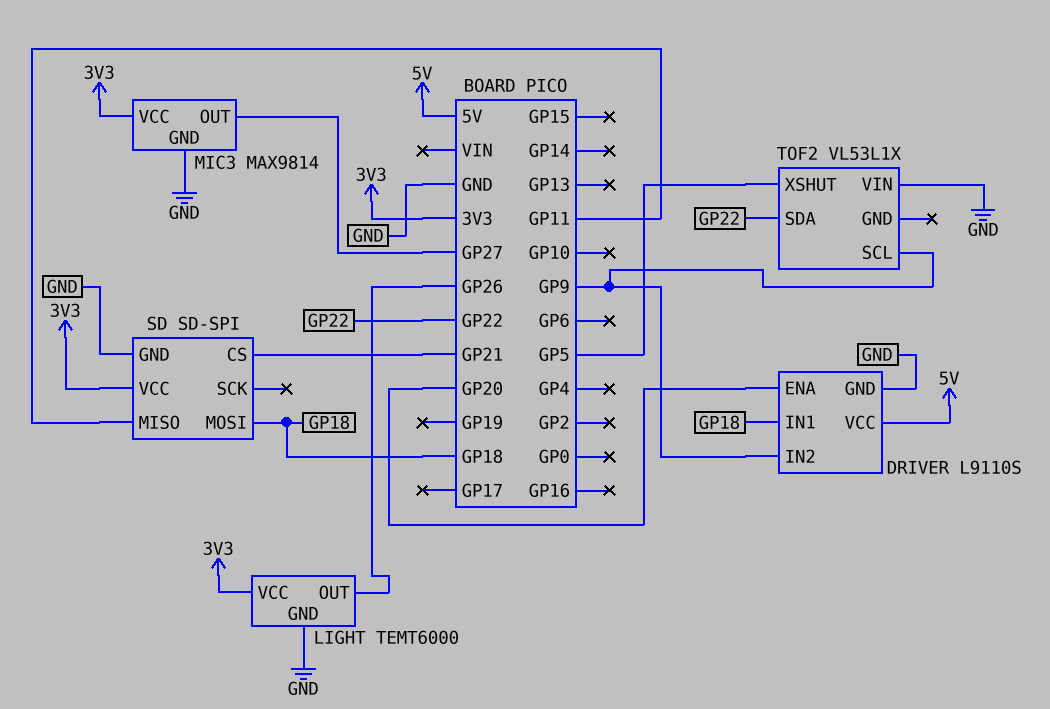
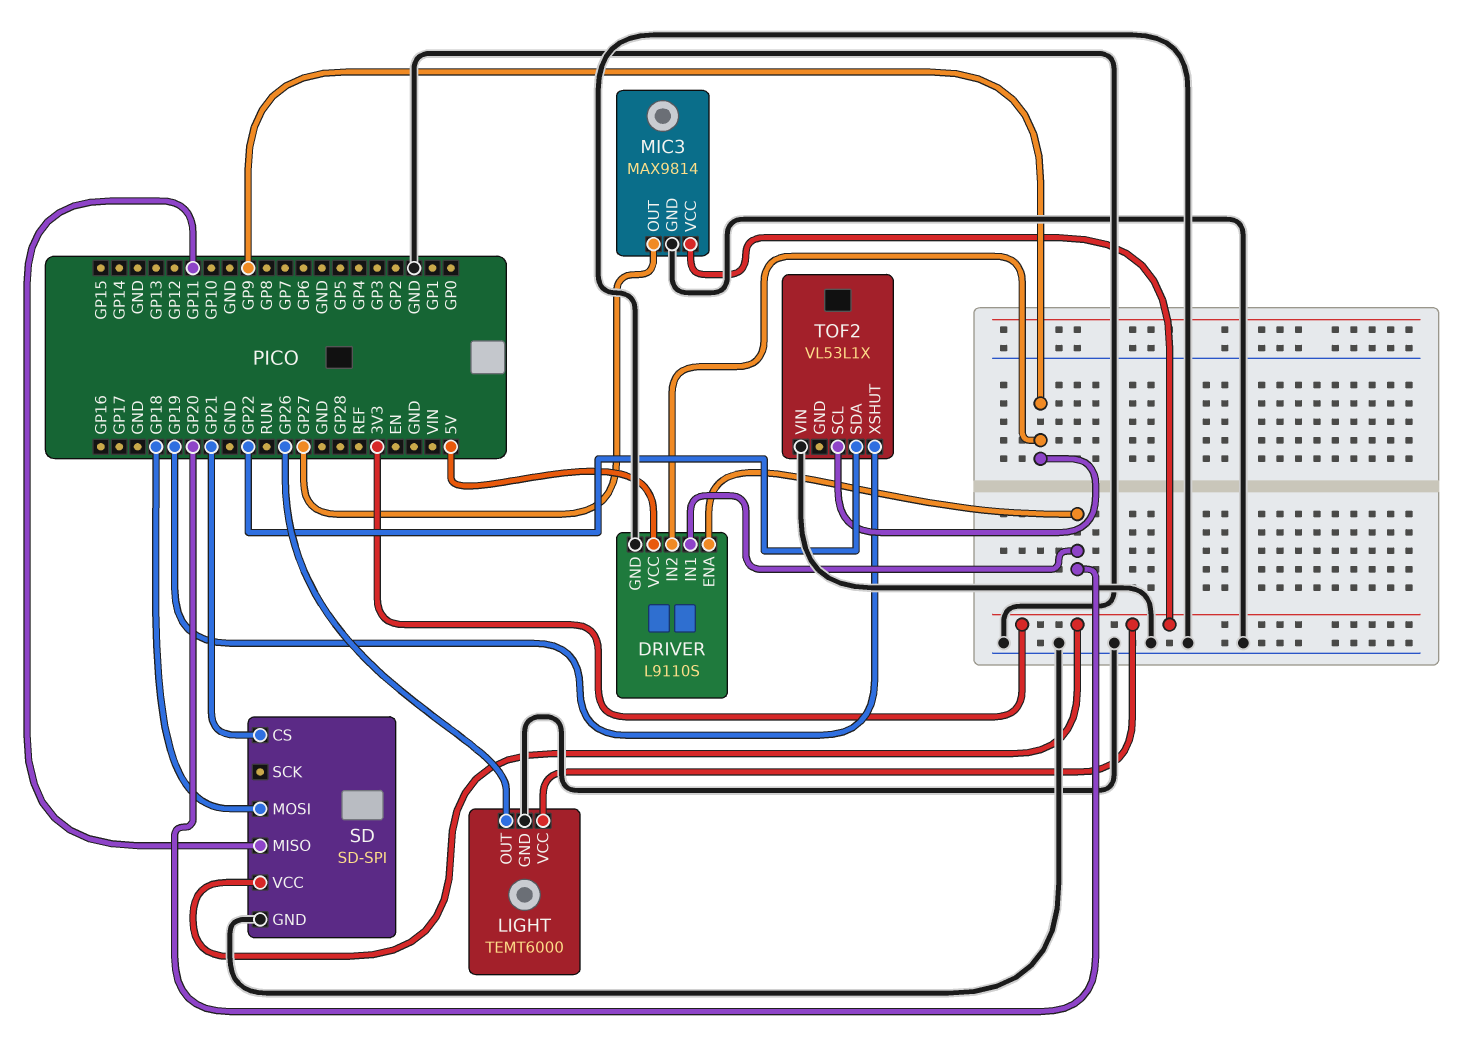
DRIVER pin IN1: GP18 -> GP20
TOF2 pin XSHUT: GP5 -> GP19

